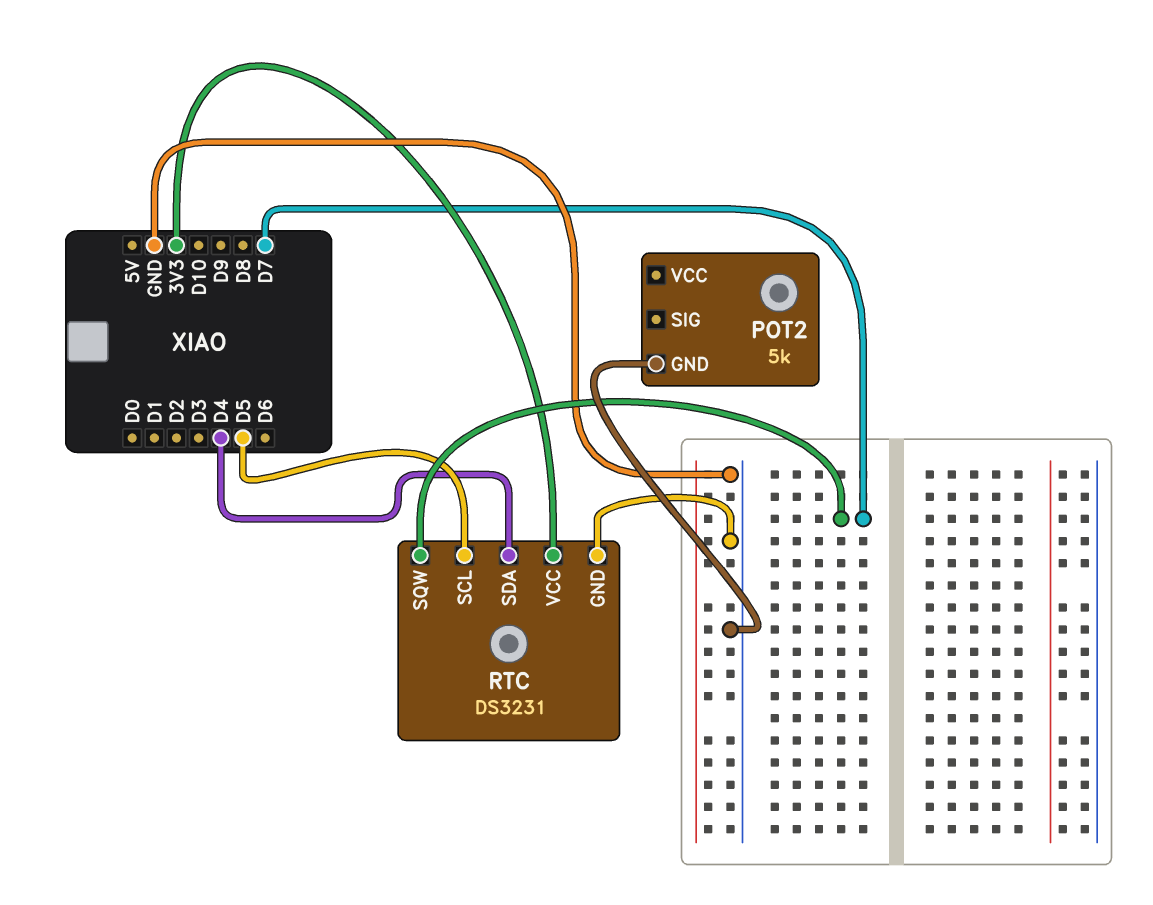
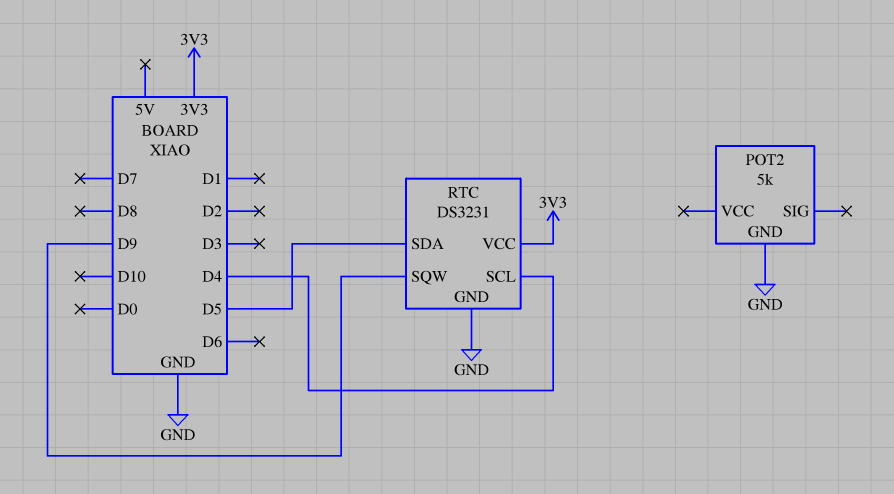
RTC pin SCL: D5 -> D4
RTC pin SDA: D4 -> D5
RTC pin SQW: D7 -> D9

